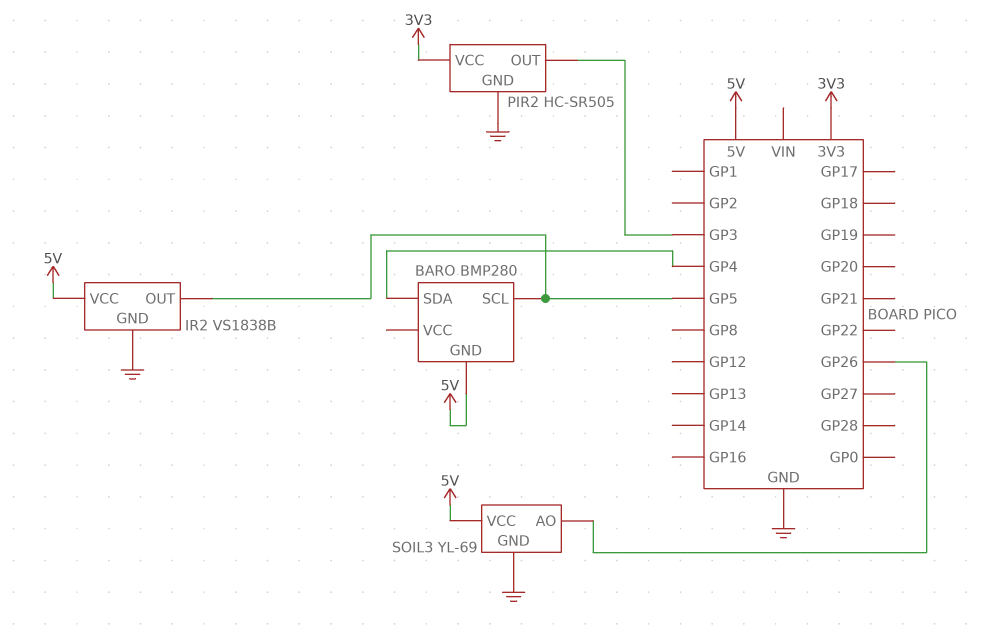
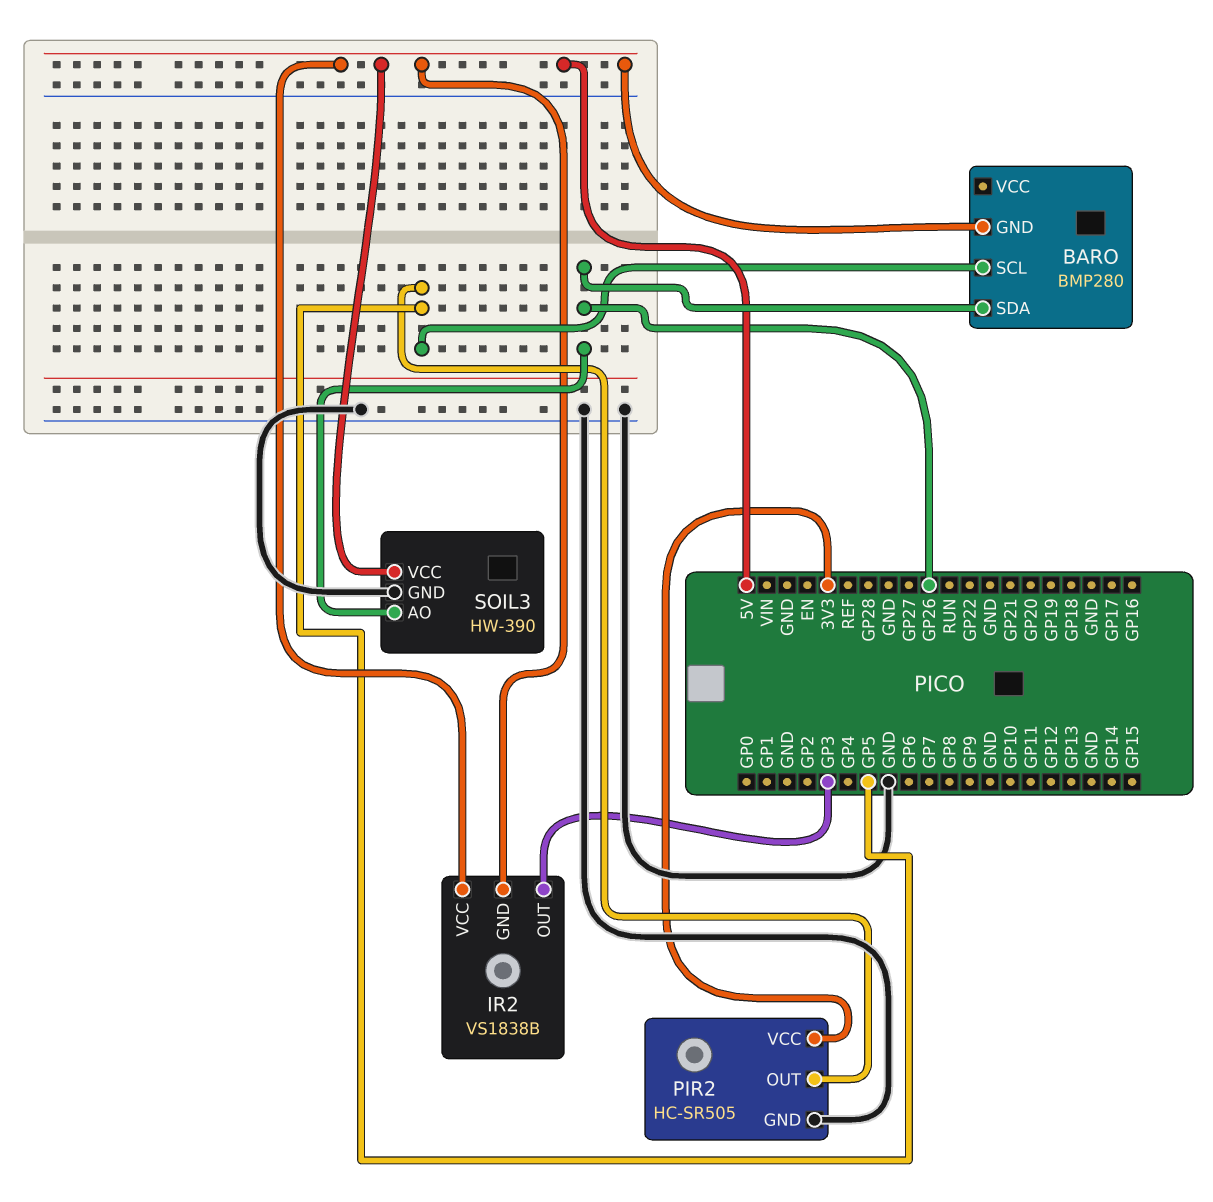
BARO pin SDA: GP4 -> GP26
IR2 pin GND: GND -> 5V
IR2 pin OUT: GP5 -> GP3
PIR2 pin OUT: GP3 -> GP5
SOIL3: YL-69 -> HW-390

